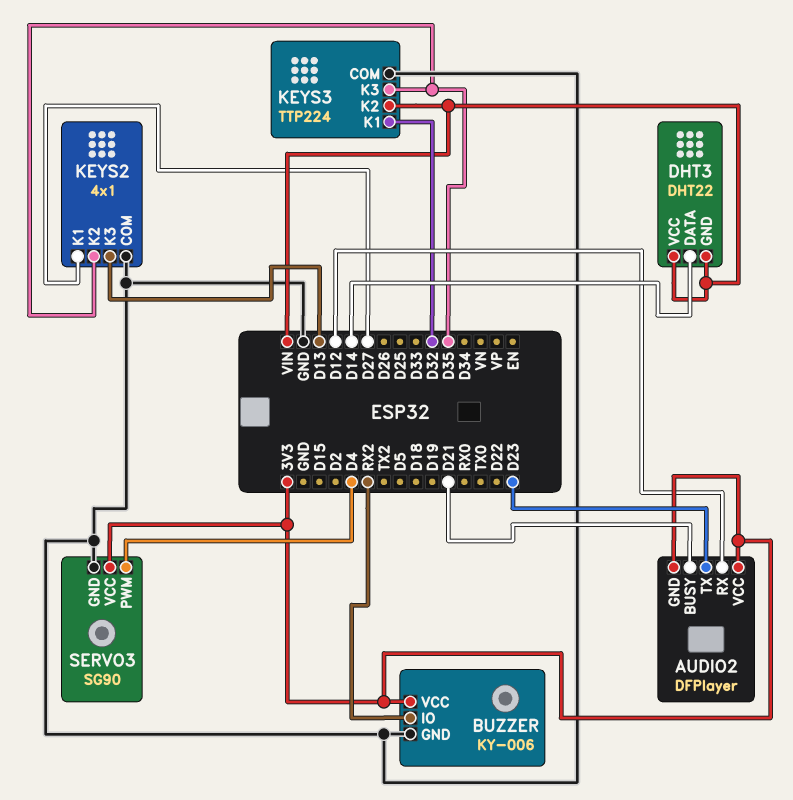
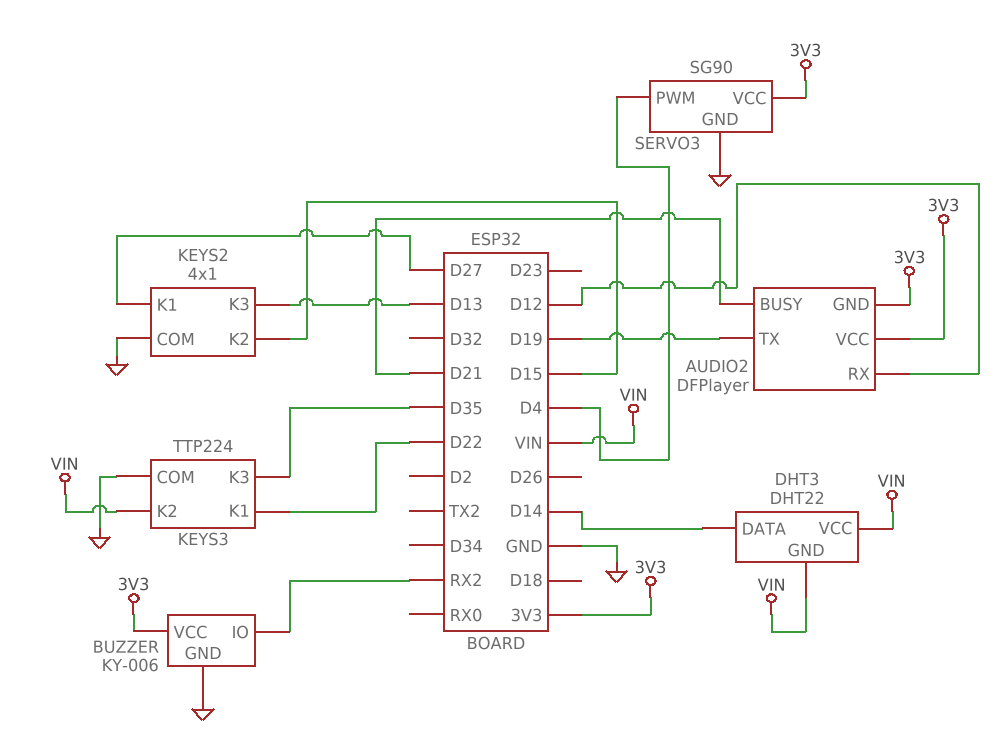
AUDIO2 pin TX: D23 -> D19
KEYS2 pin K2: D35 -> D15
KEYS3 pin K1: D32 -> D22

